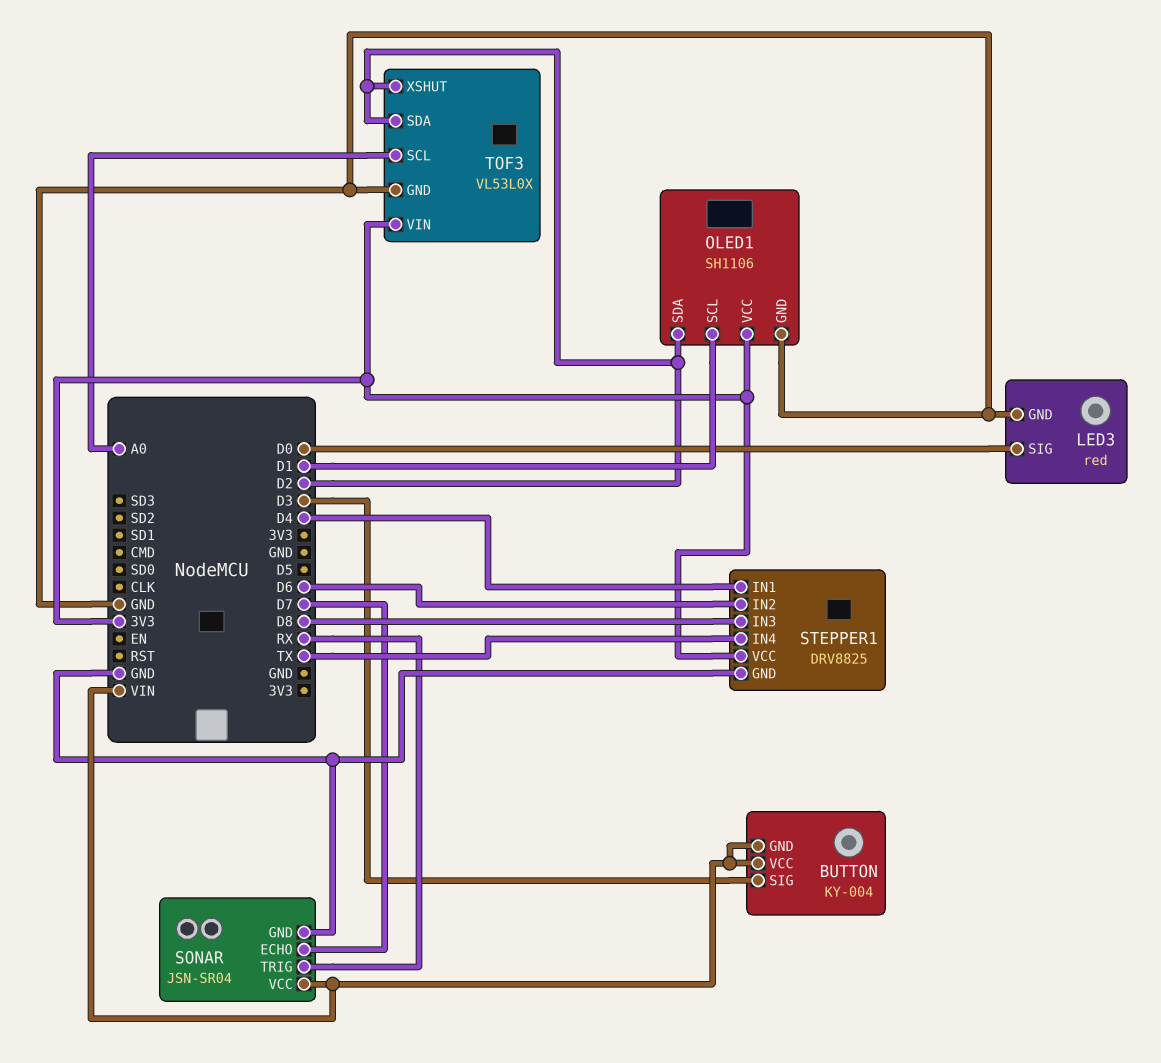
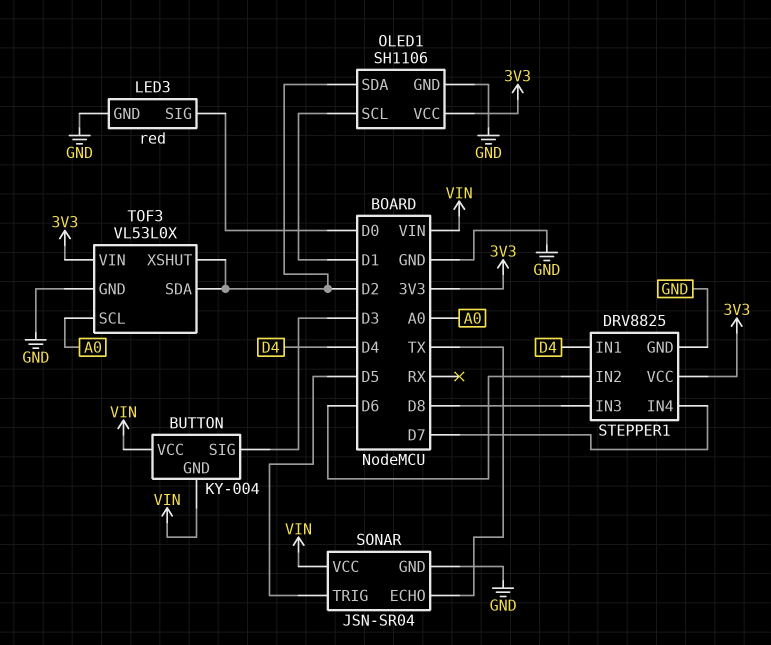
SONAR pin ECHO: D7 -> TX
SONAR pin TRIG: RX -> D5
STEPPER1 pin IN4: TX -> D7

